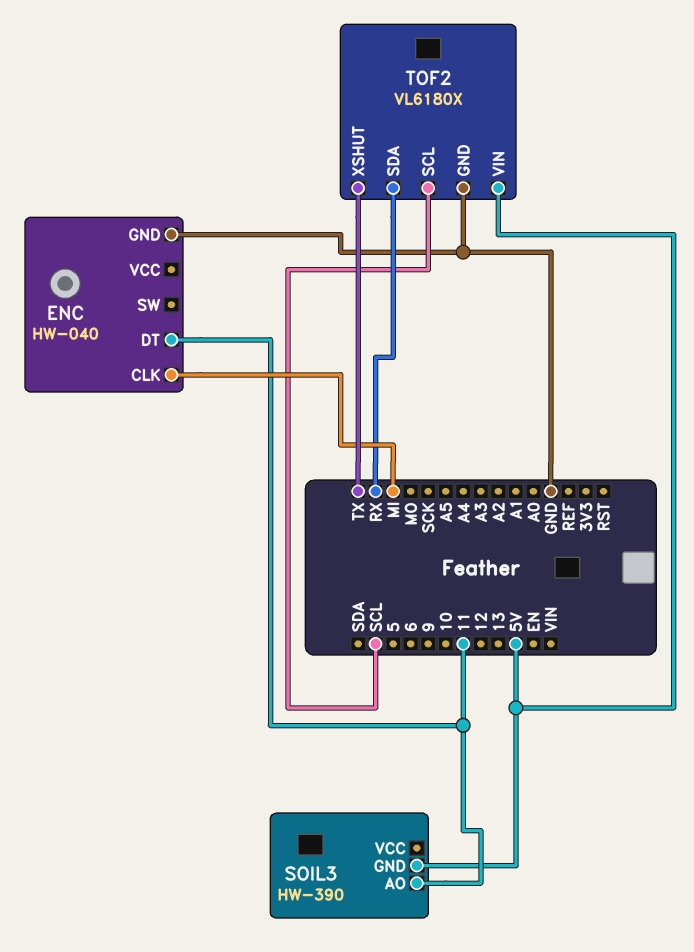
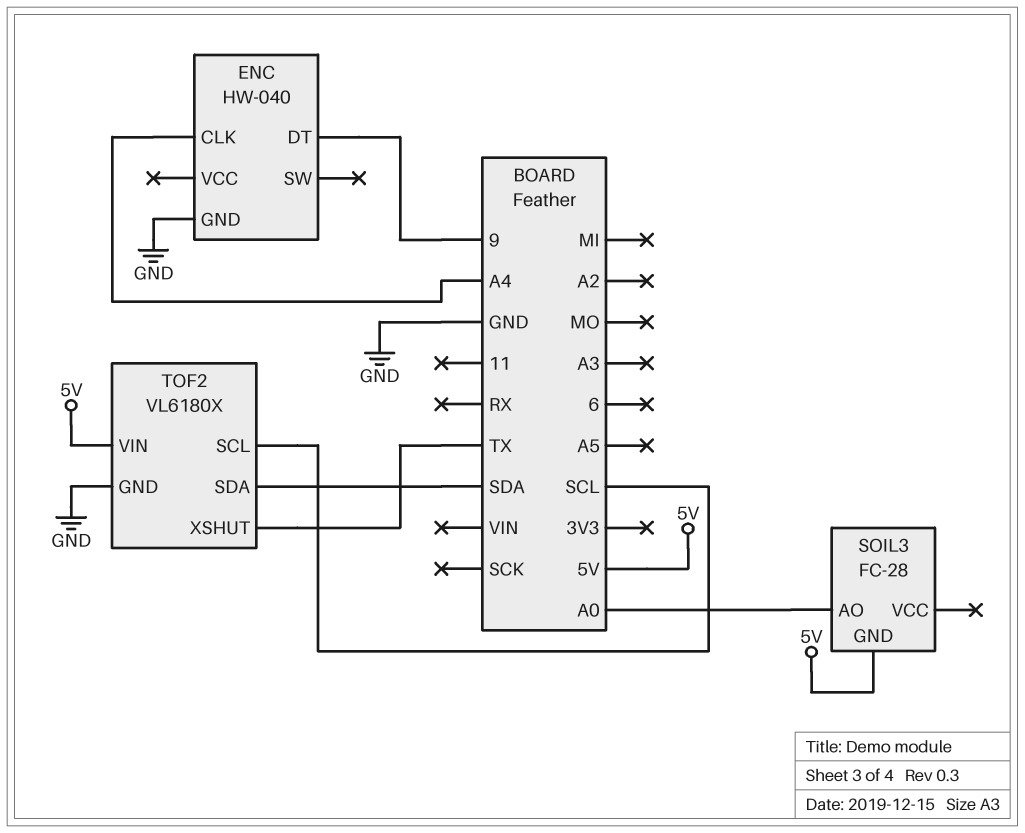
ENC pin CLK: MI -> A4
ENC pin DT: 11 -> 9
SOIL3: HW-390 -> FC-28
SOIL3 pin AO: 11 -> A0
TOF2 pin SDA: RX -> SDA

